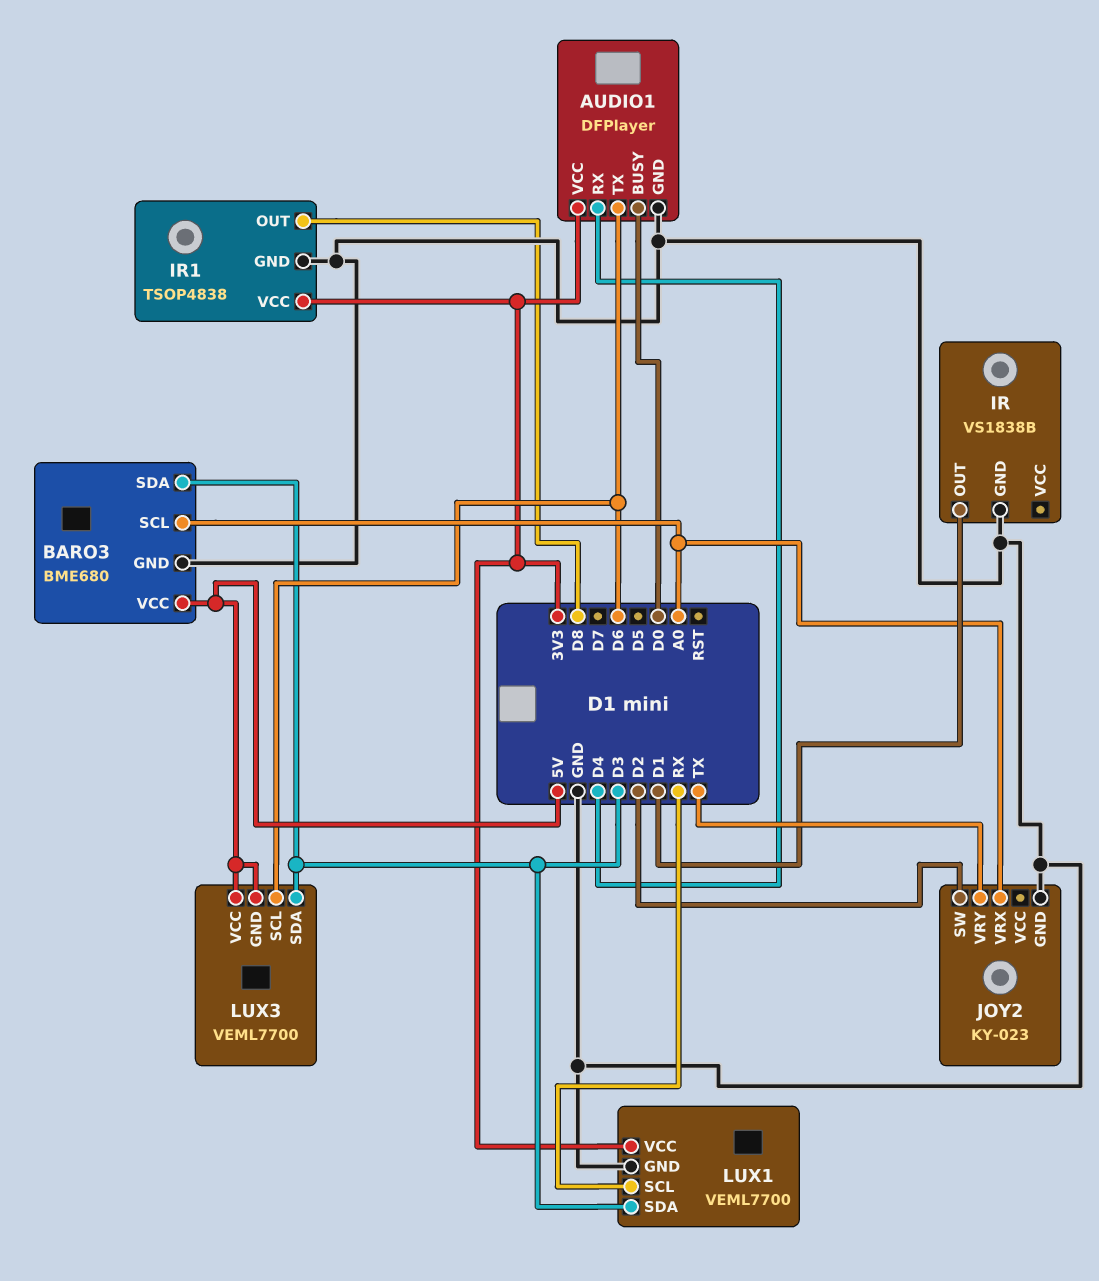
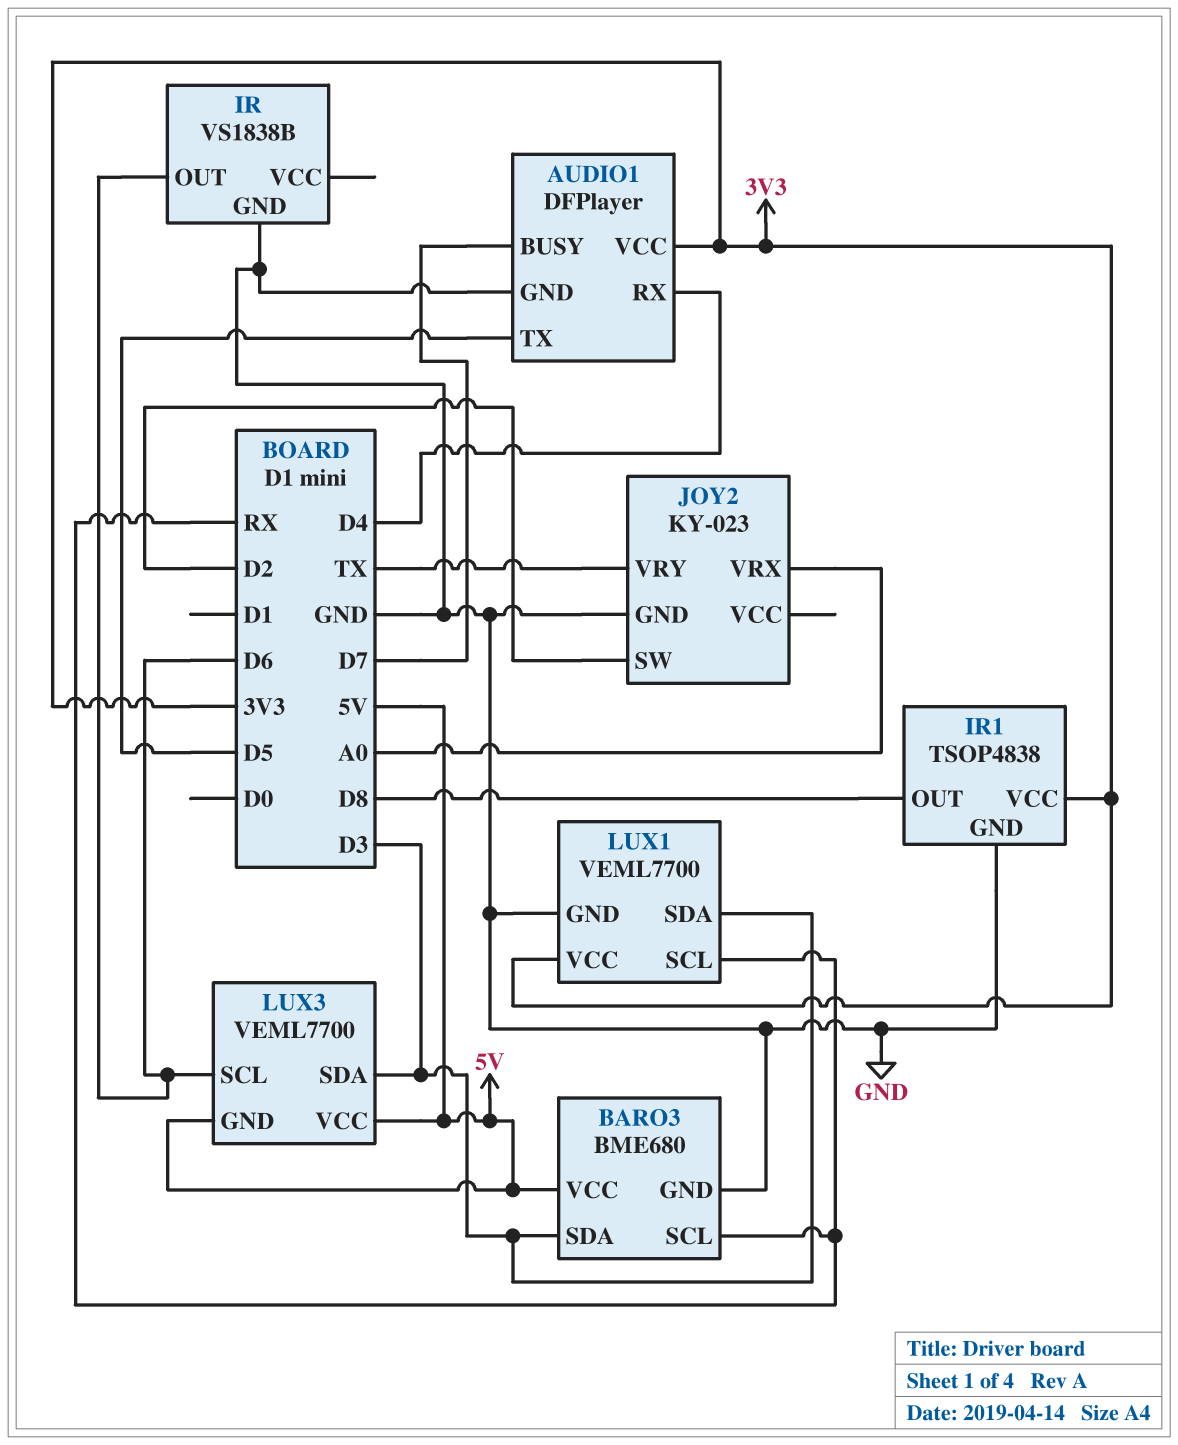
AUDIO1 pin BUSY: D0 -> D7
AUDIO1 pin TX: D6 -> D5
BARO3 pin SCL: A0 -> RX
IR pin OUT: D1 -> D6

